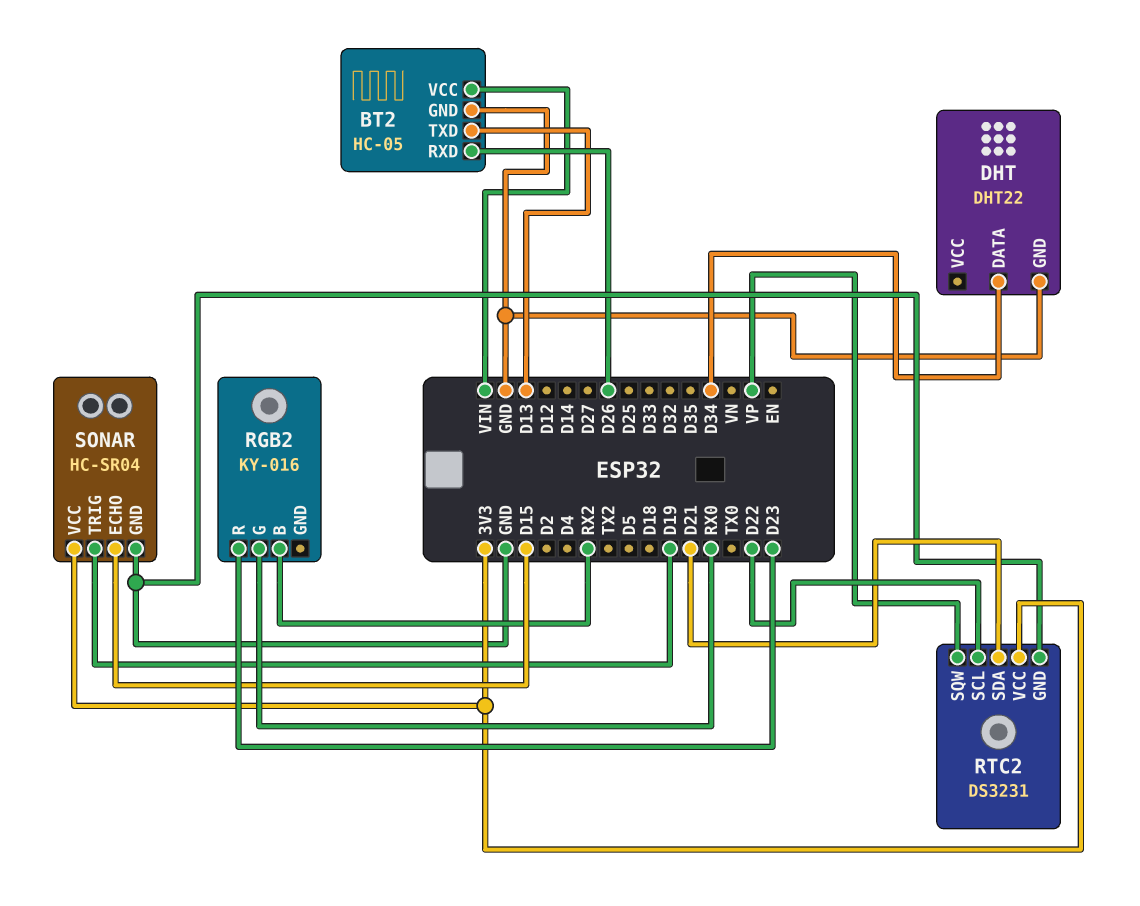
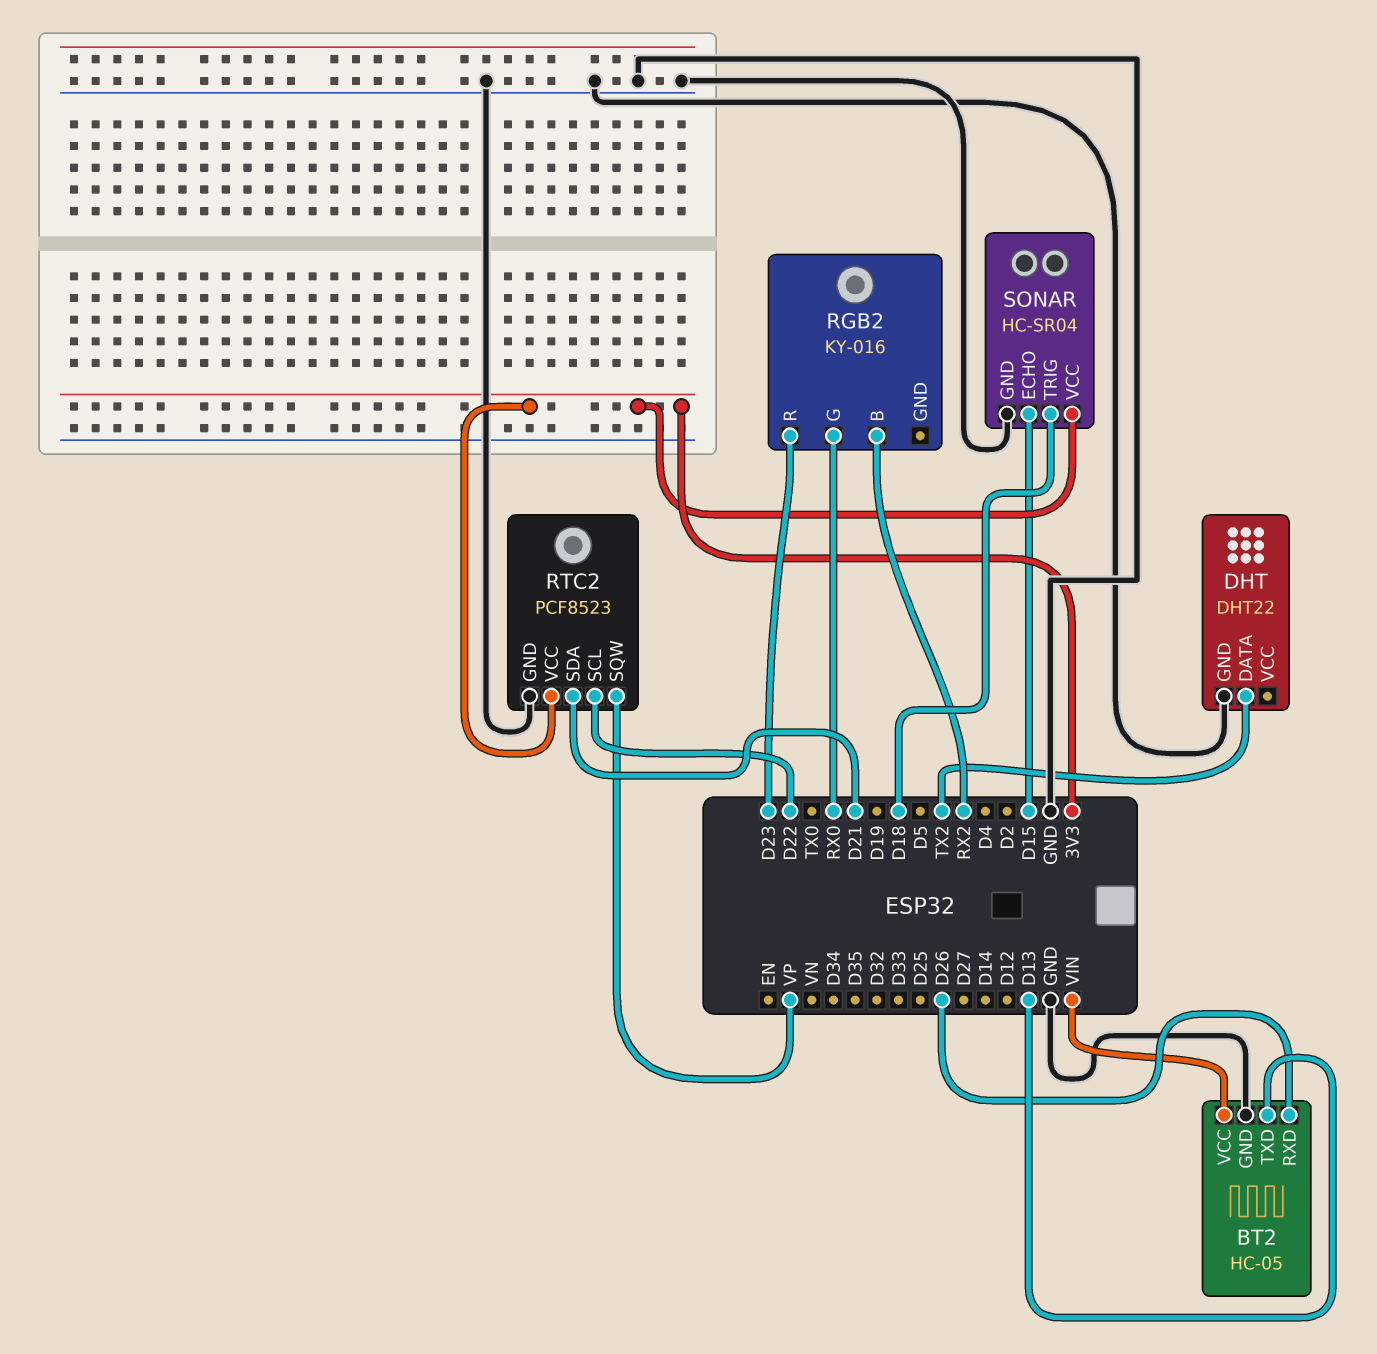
DHT pin DATA: D34 -> TX2
RTC2: DS3231 -> PCF8523
SONAR pin TRIG: D19 -> D18

